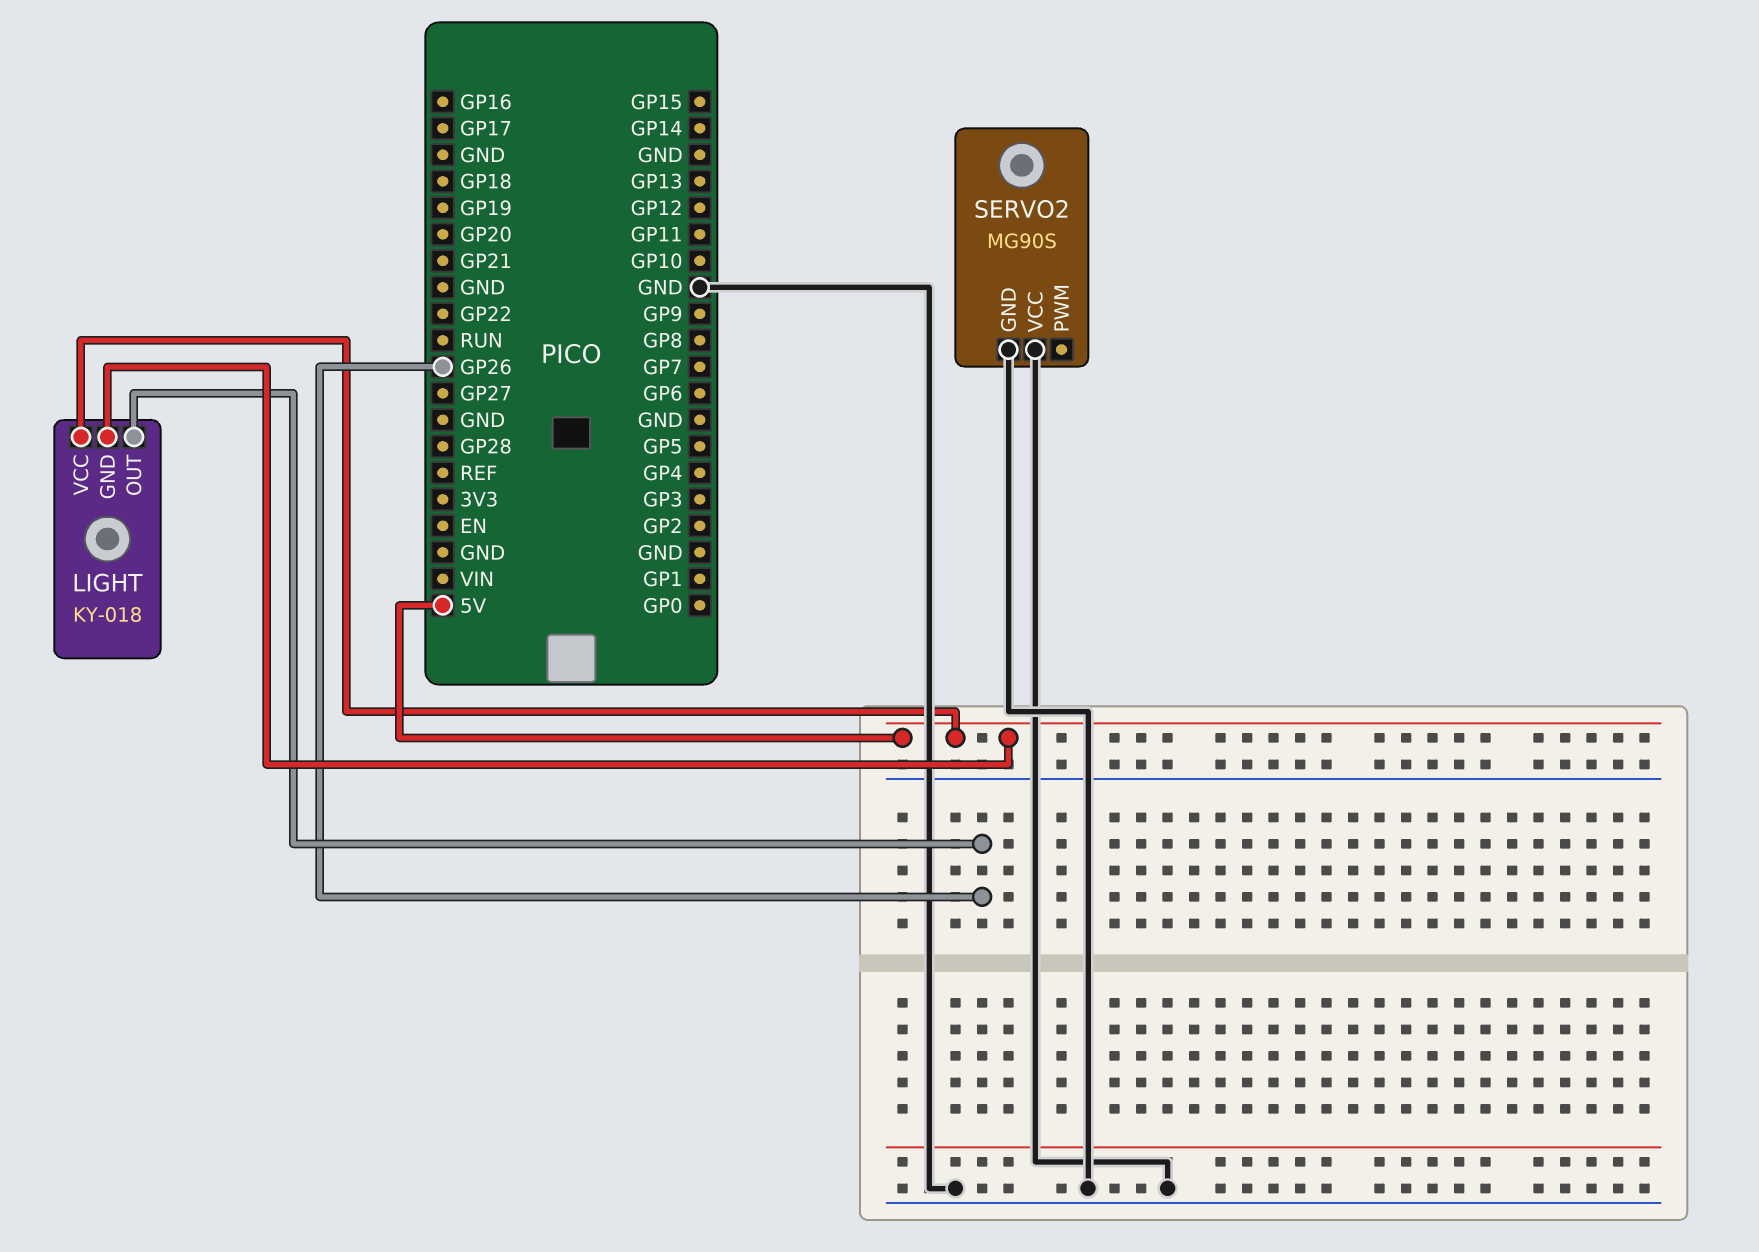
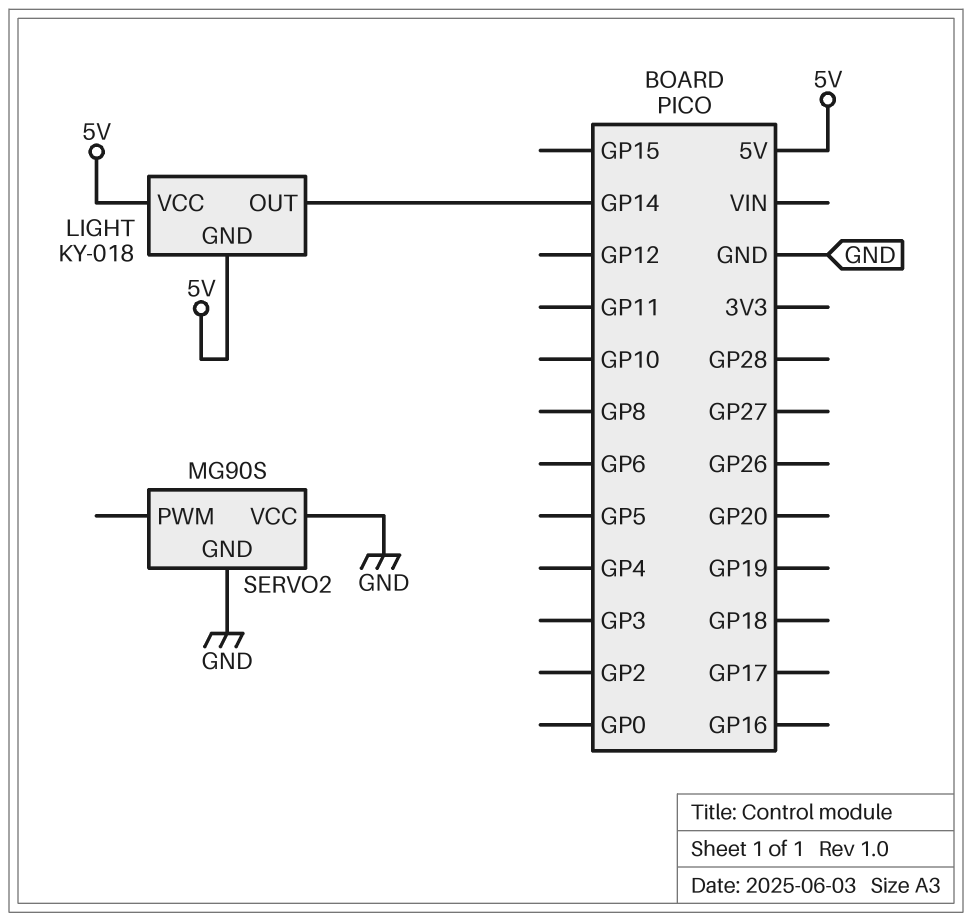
LIGHT pin OUT: GP26 -> GP14

